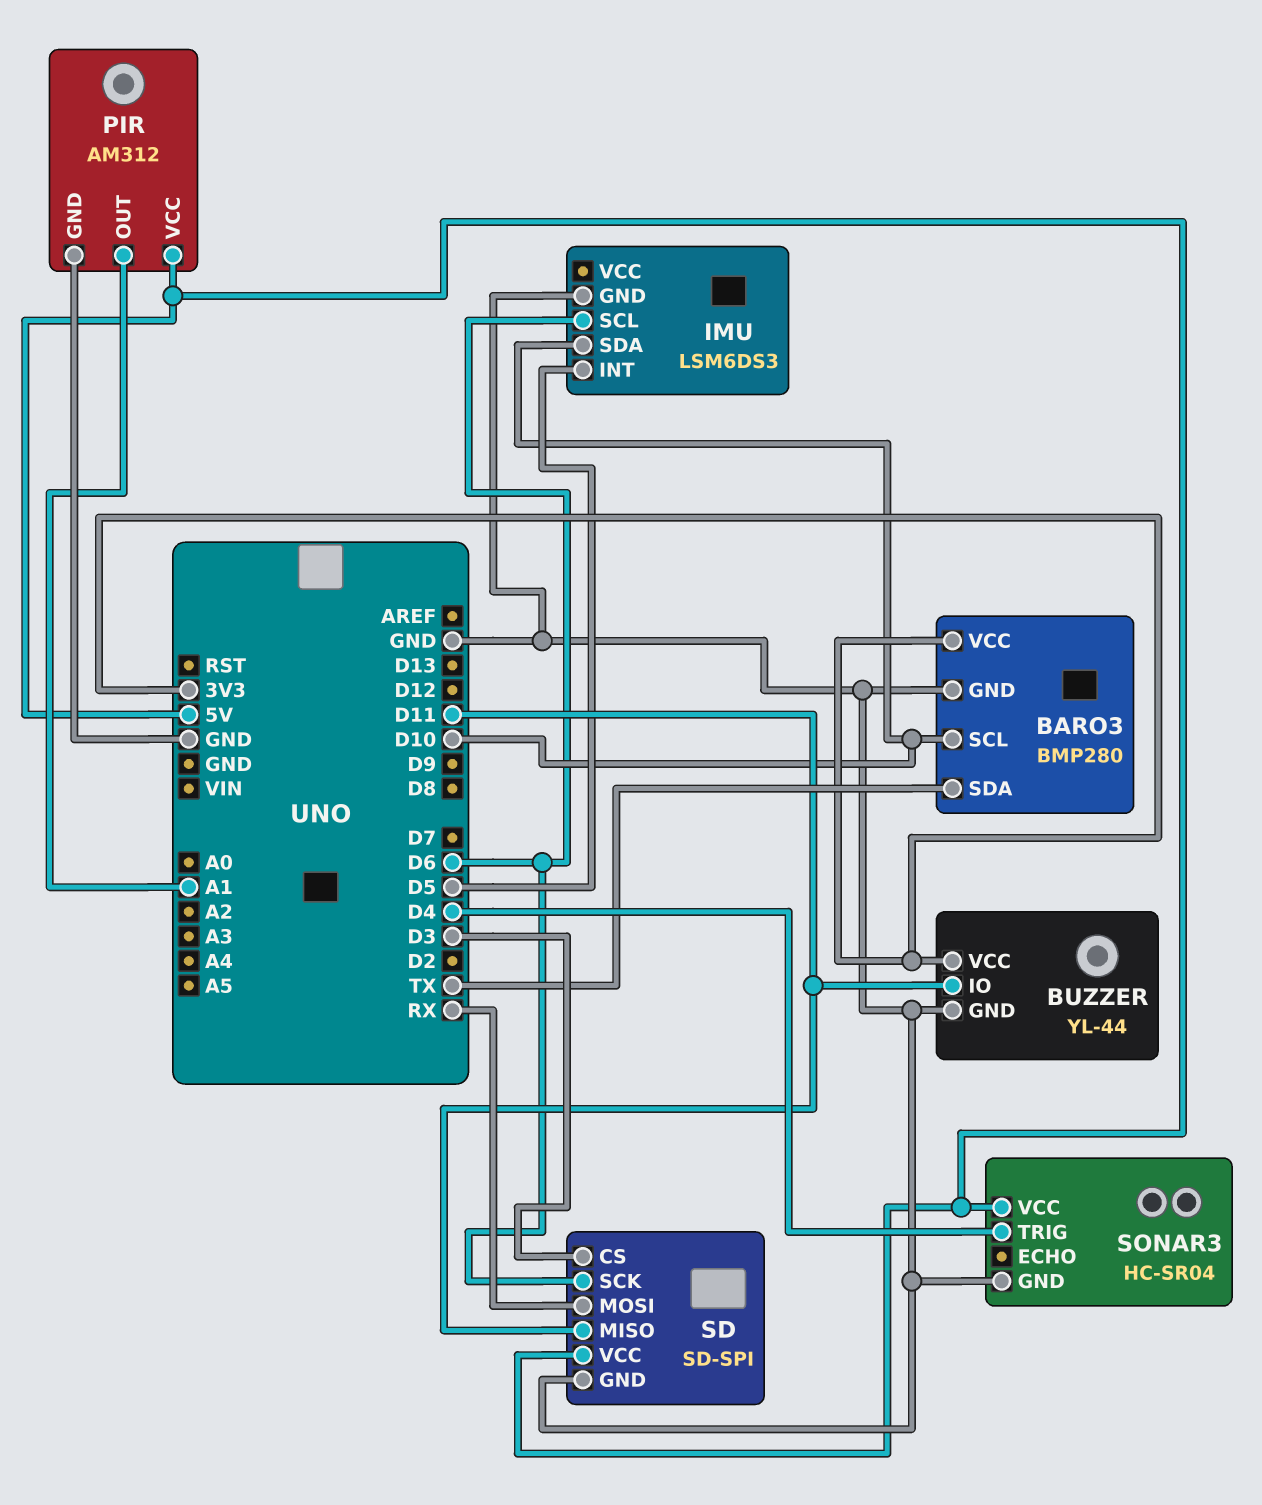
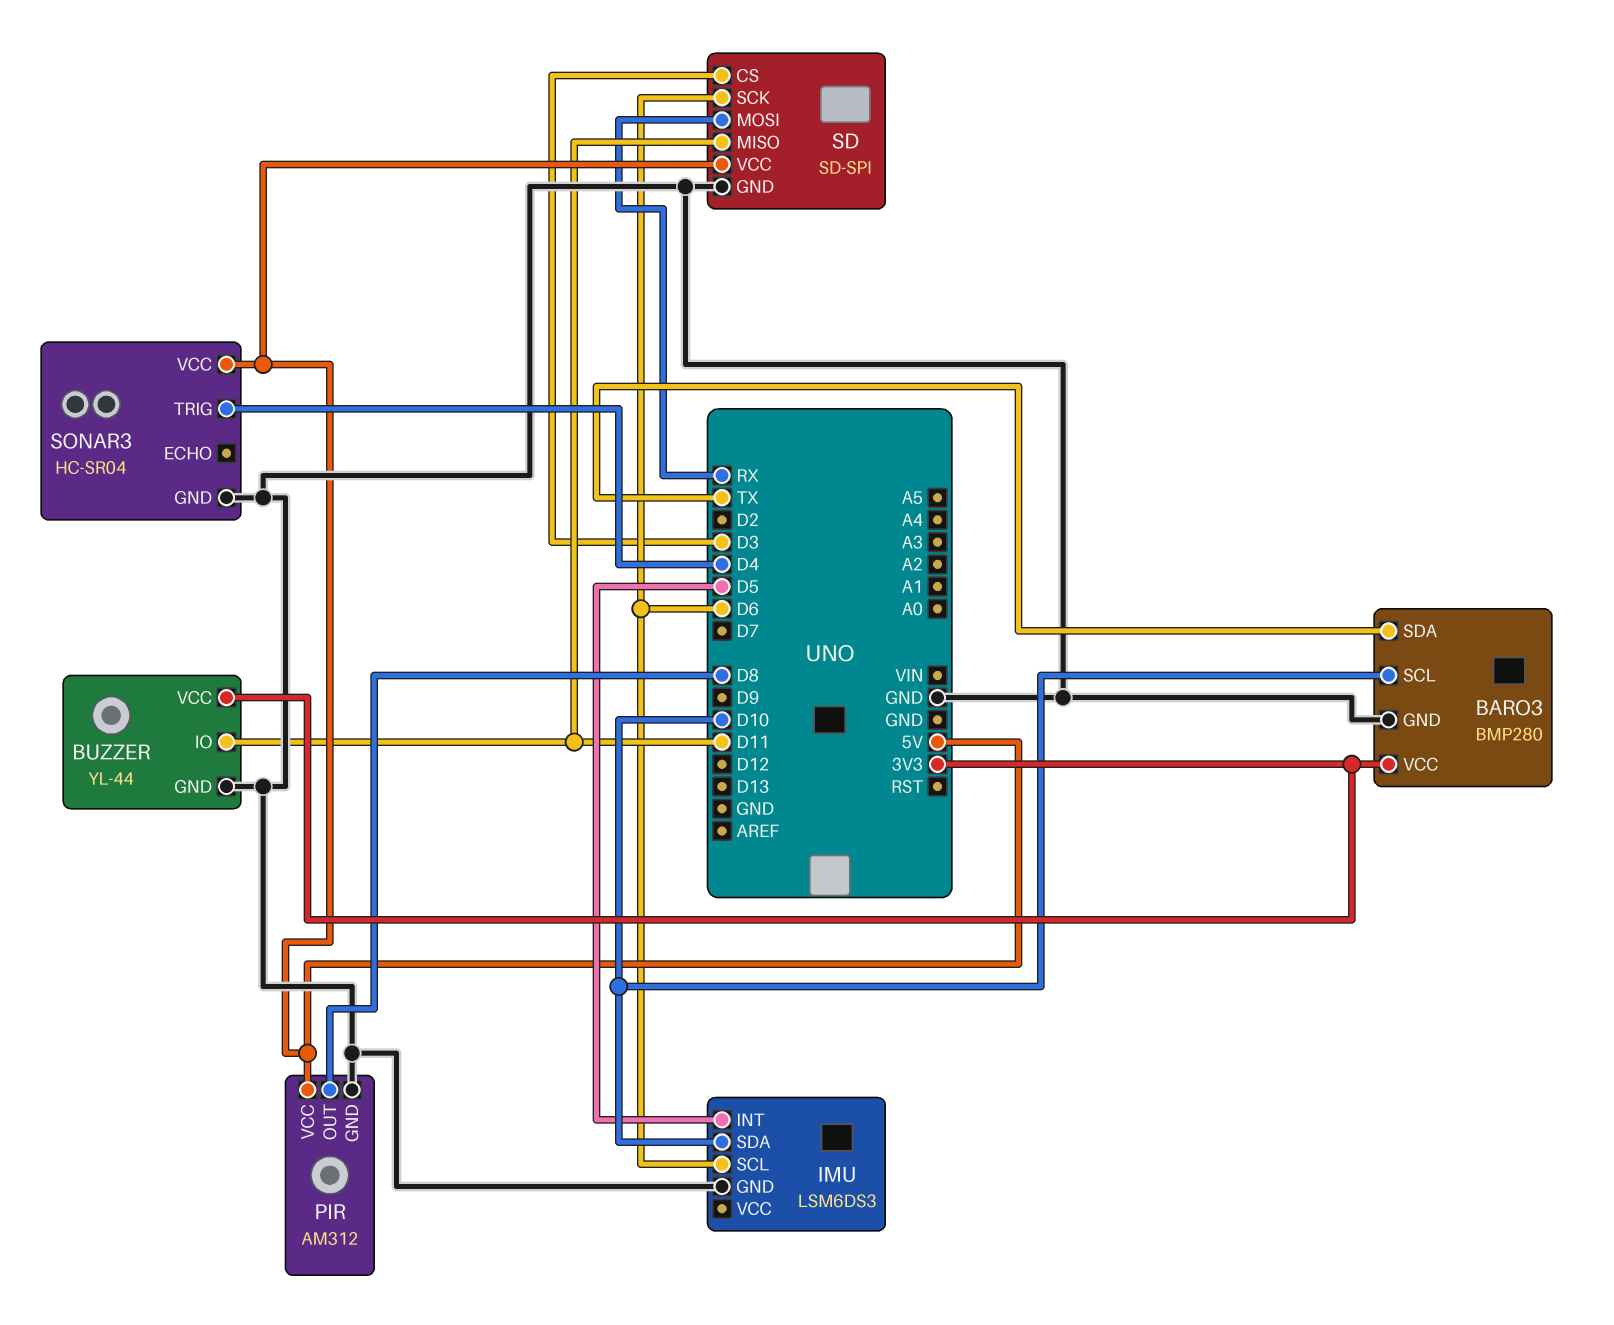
PIR pin OUT: A1 -> D8

